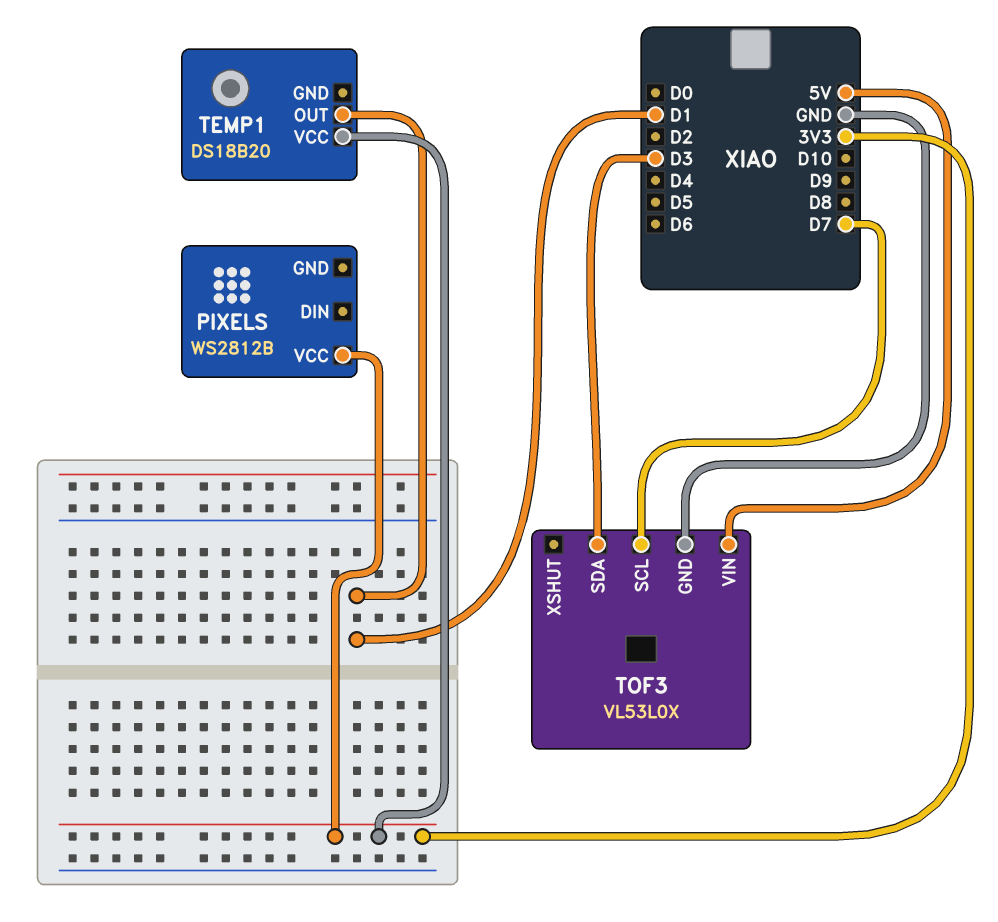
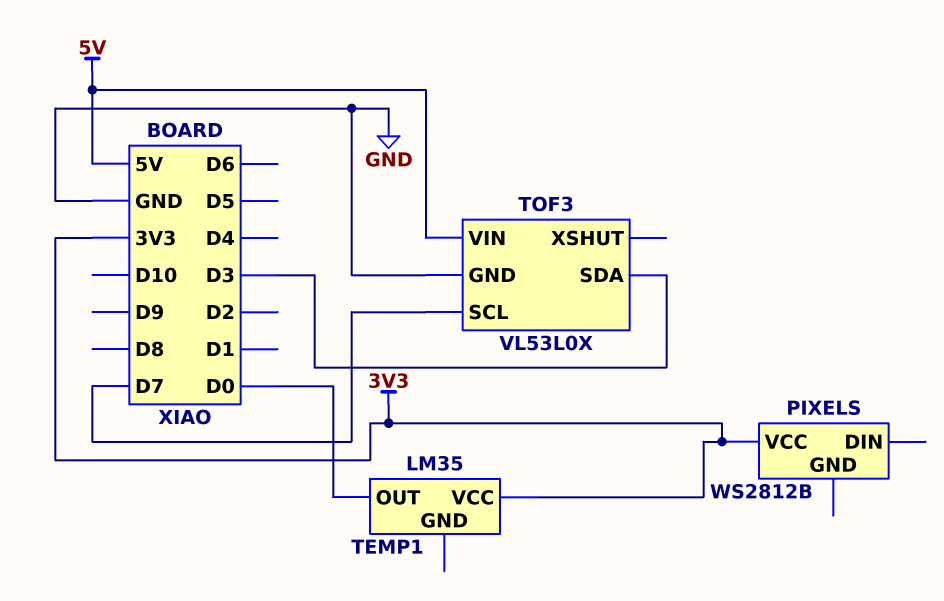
TEMP1: DS18B20 -> LM35
TEMP1 pin OUT: D1 -> D0

